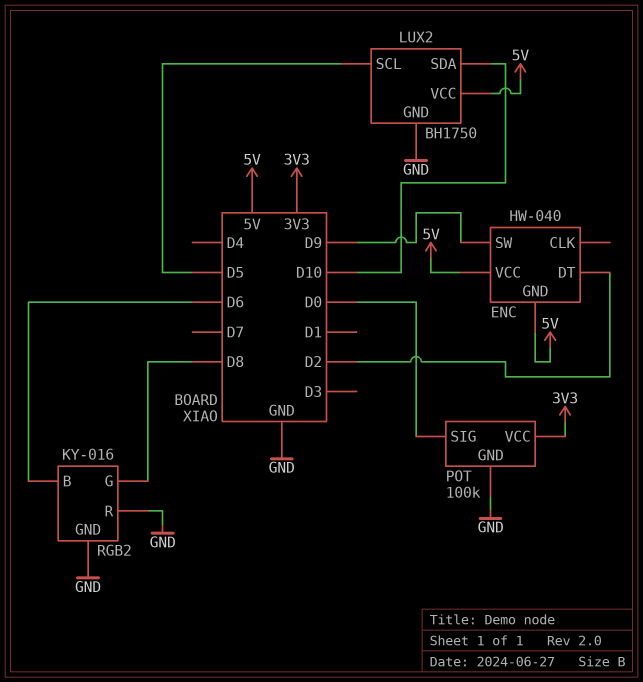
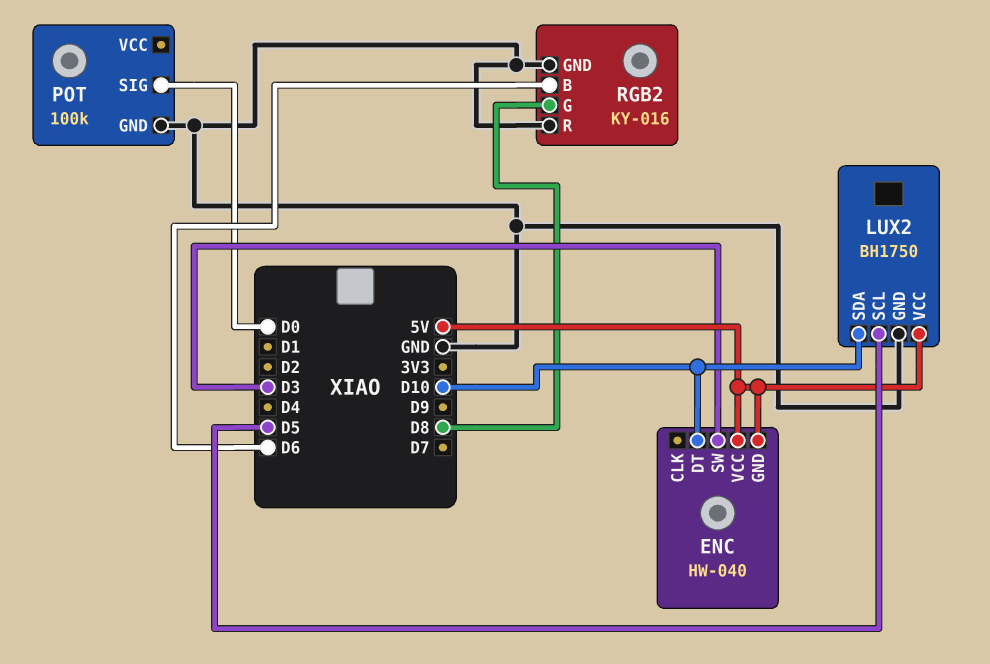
ENC pin DT: D2 -> D10
ENC pin SW: D9 -> D3
POT pin VCC: 3V3 -> none

